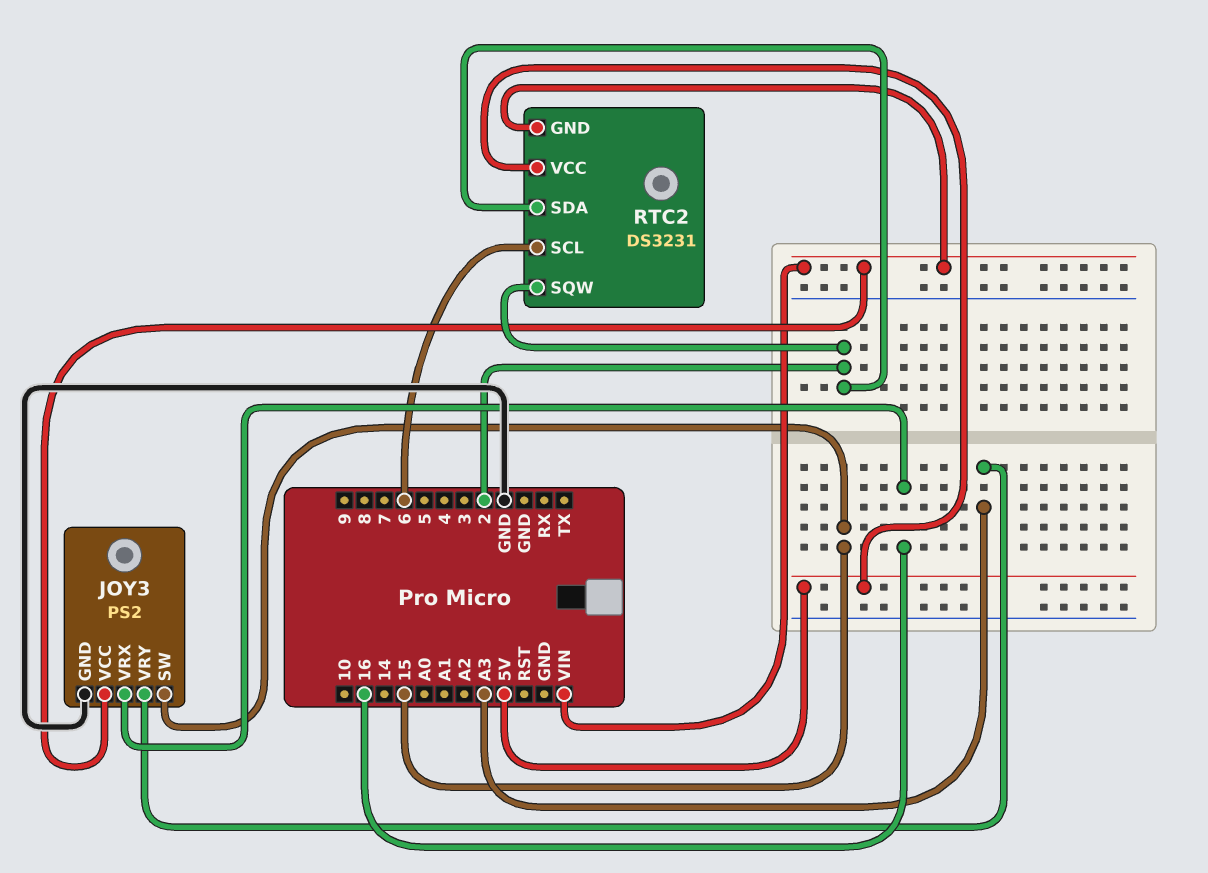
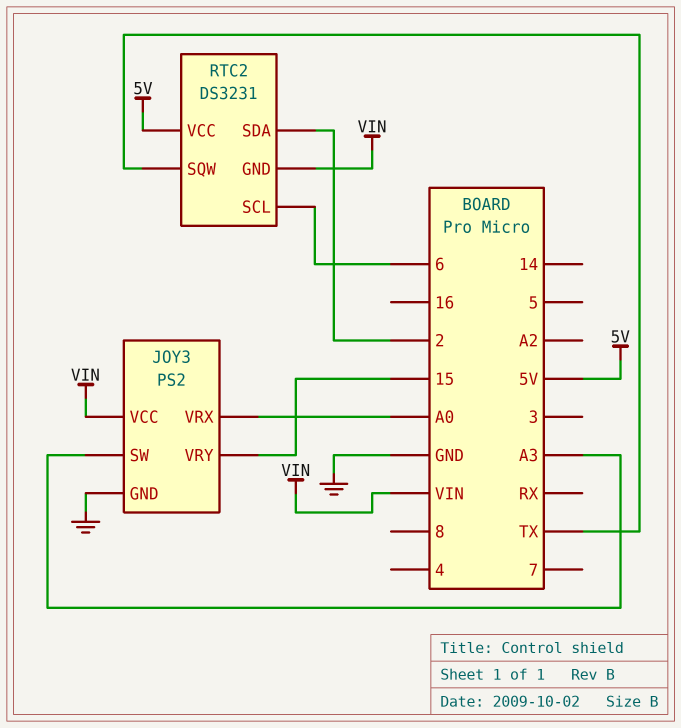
JOY3 pin SW: 15 -> A3
JOY3 pin VRX: 16 -> A0
JOY3 pin VRY: A3 -> 15
RTC2 pin SQW: 2 -> TX

